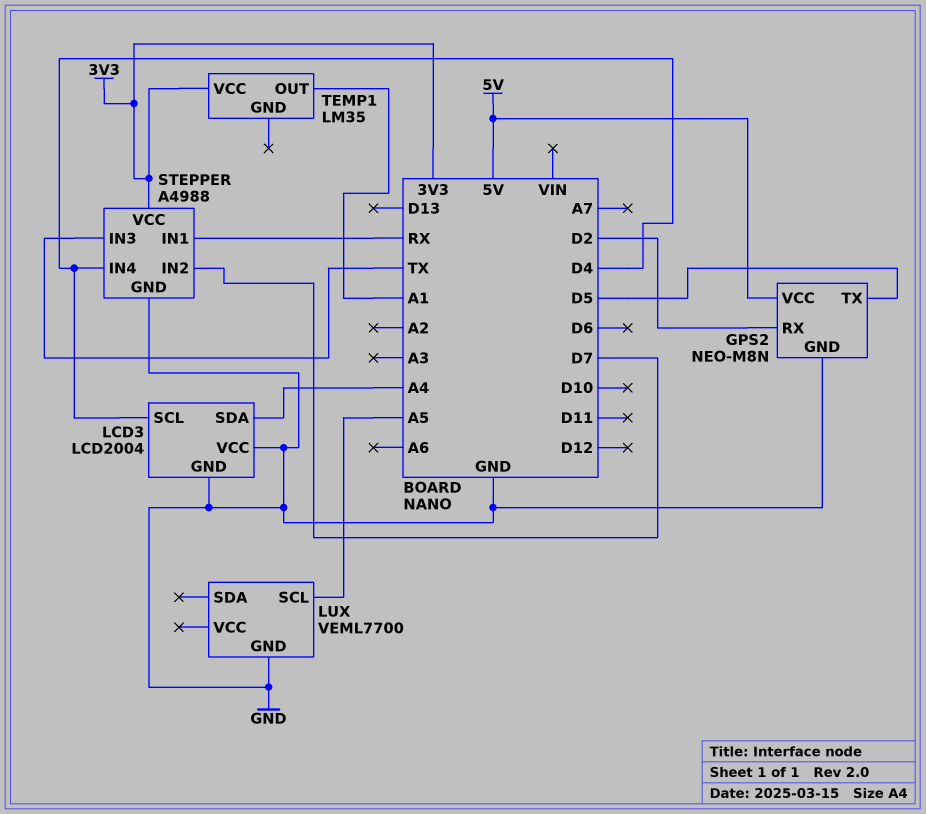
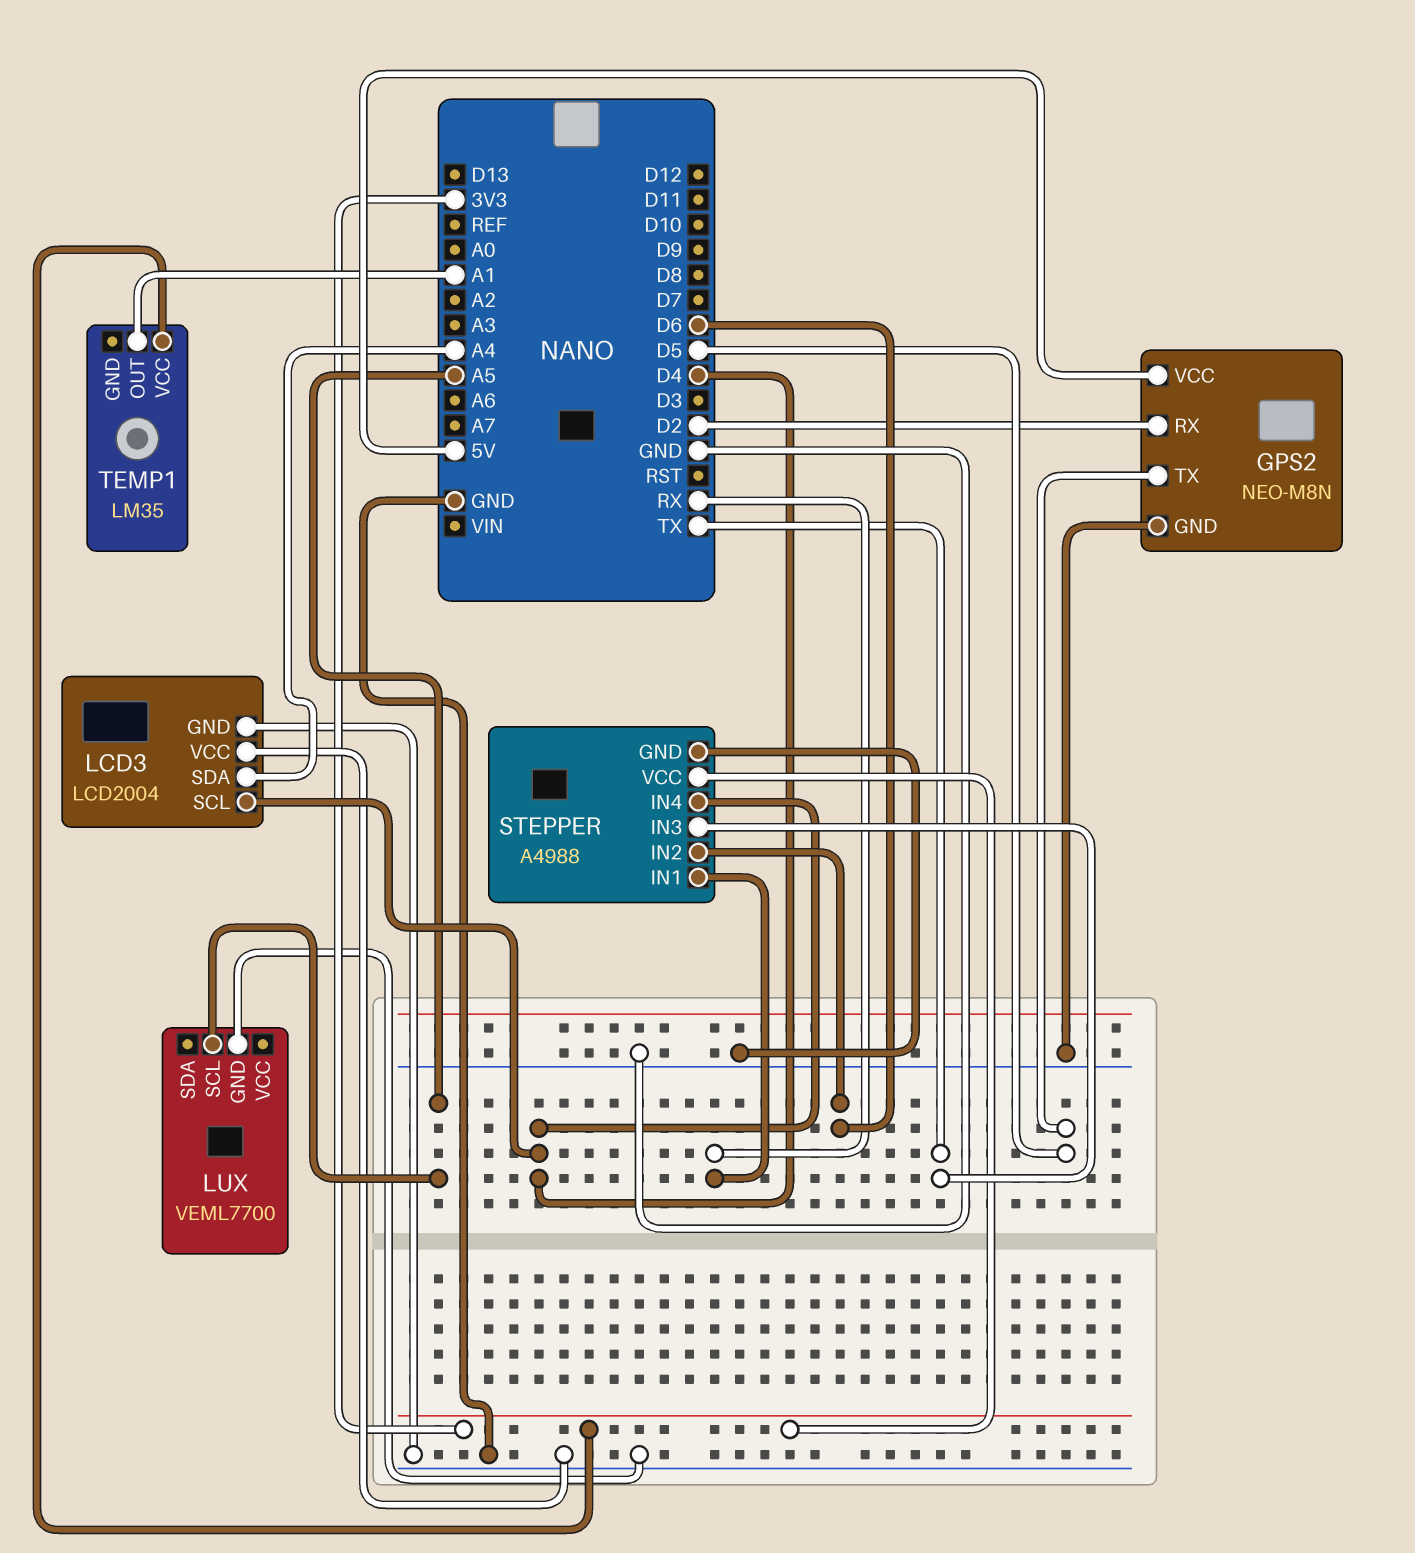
STEPPER pin IN2: D7 -> D6

